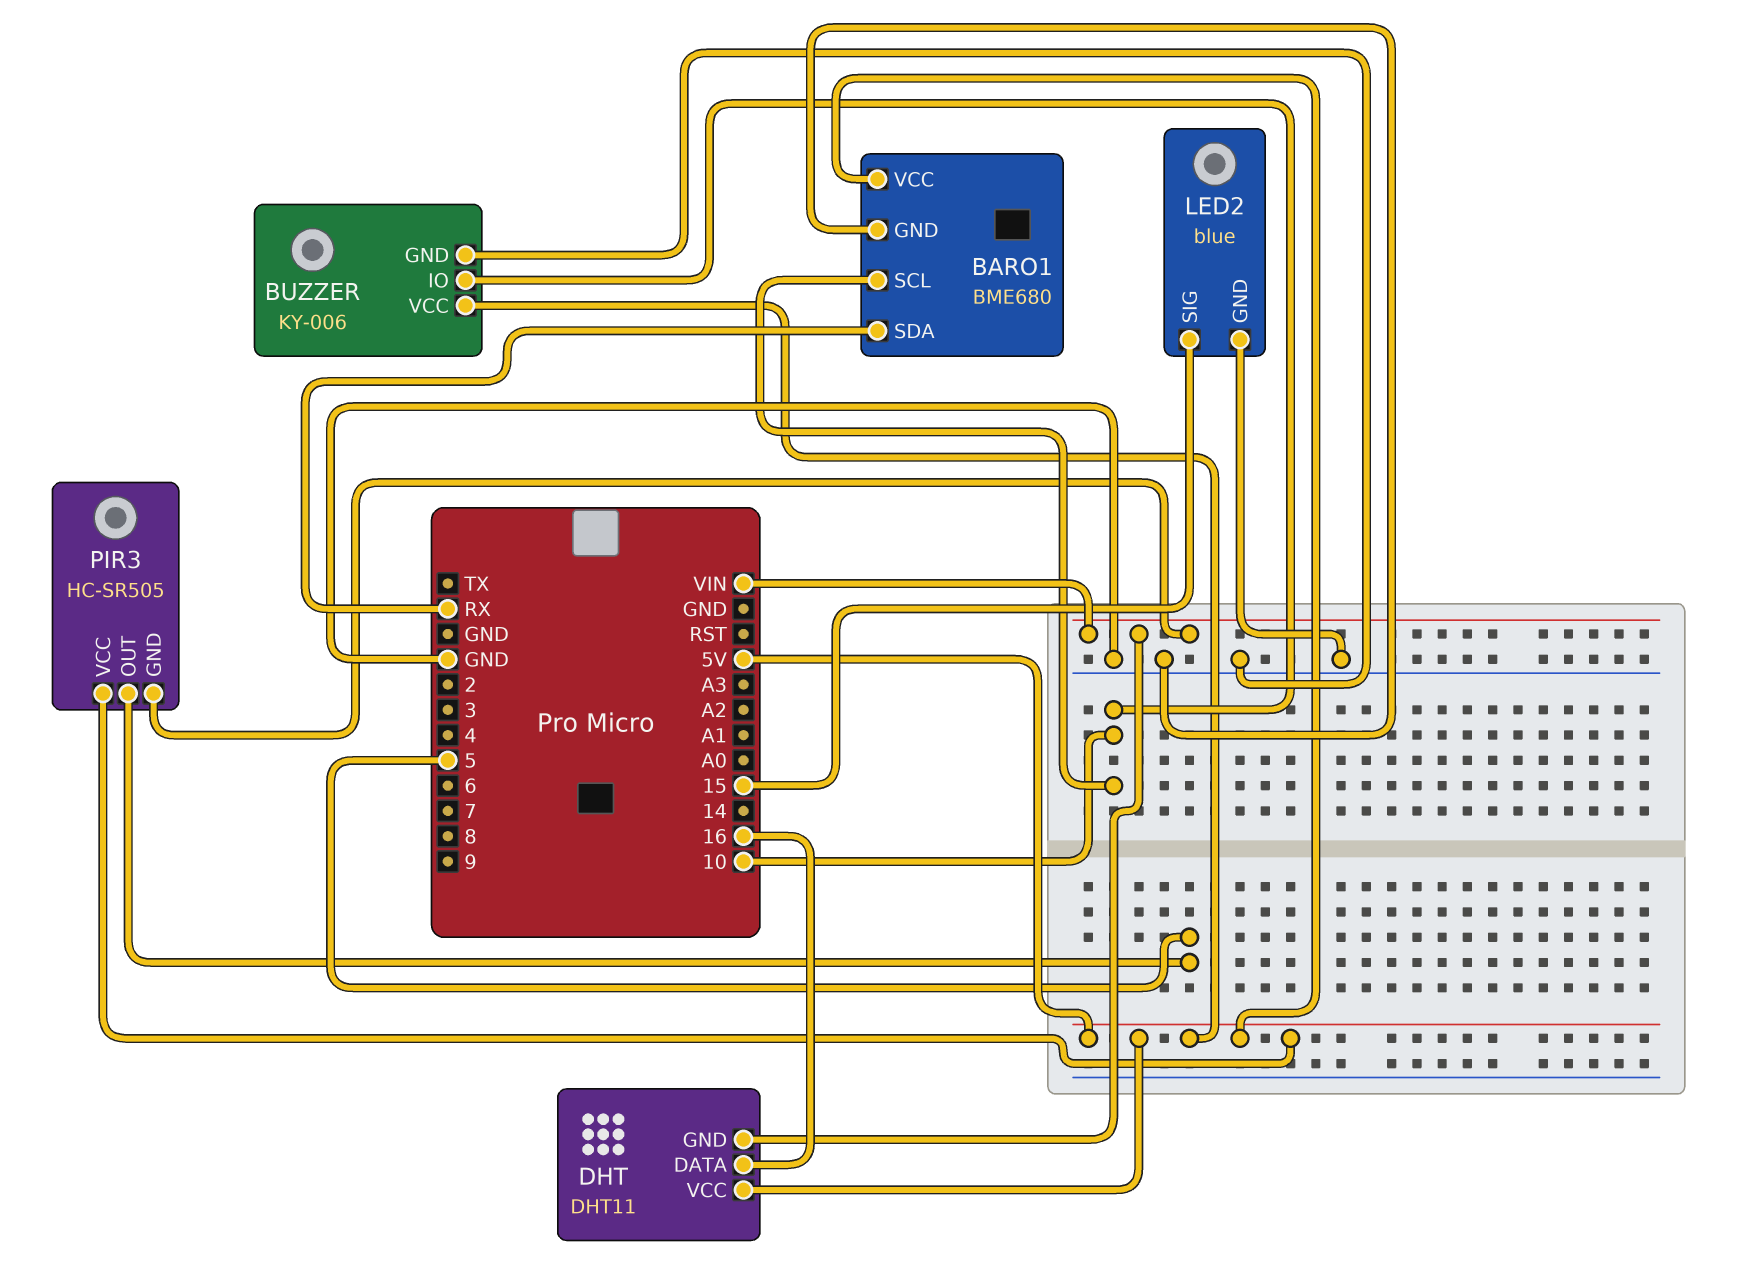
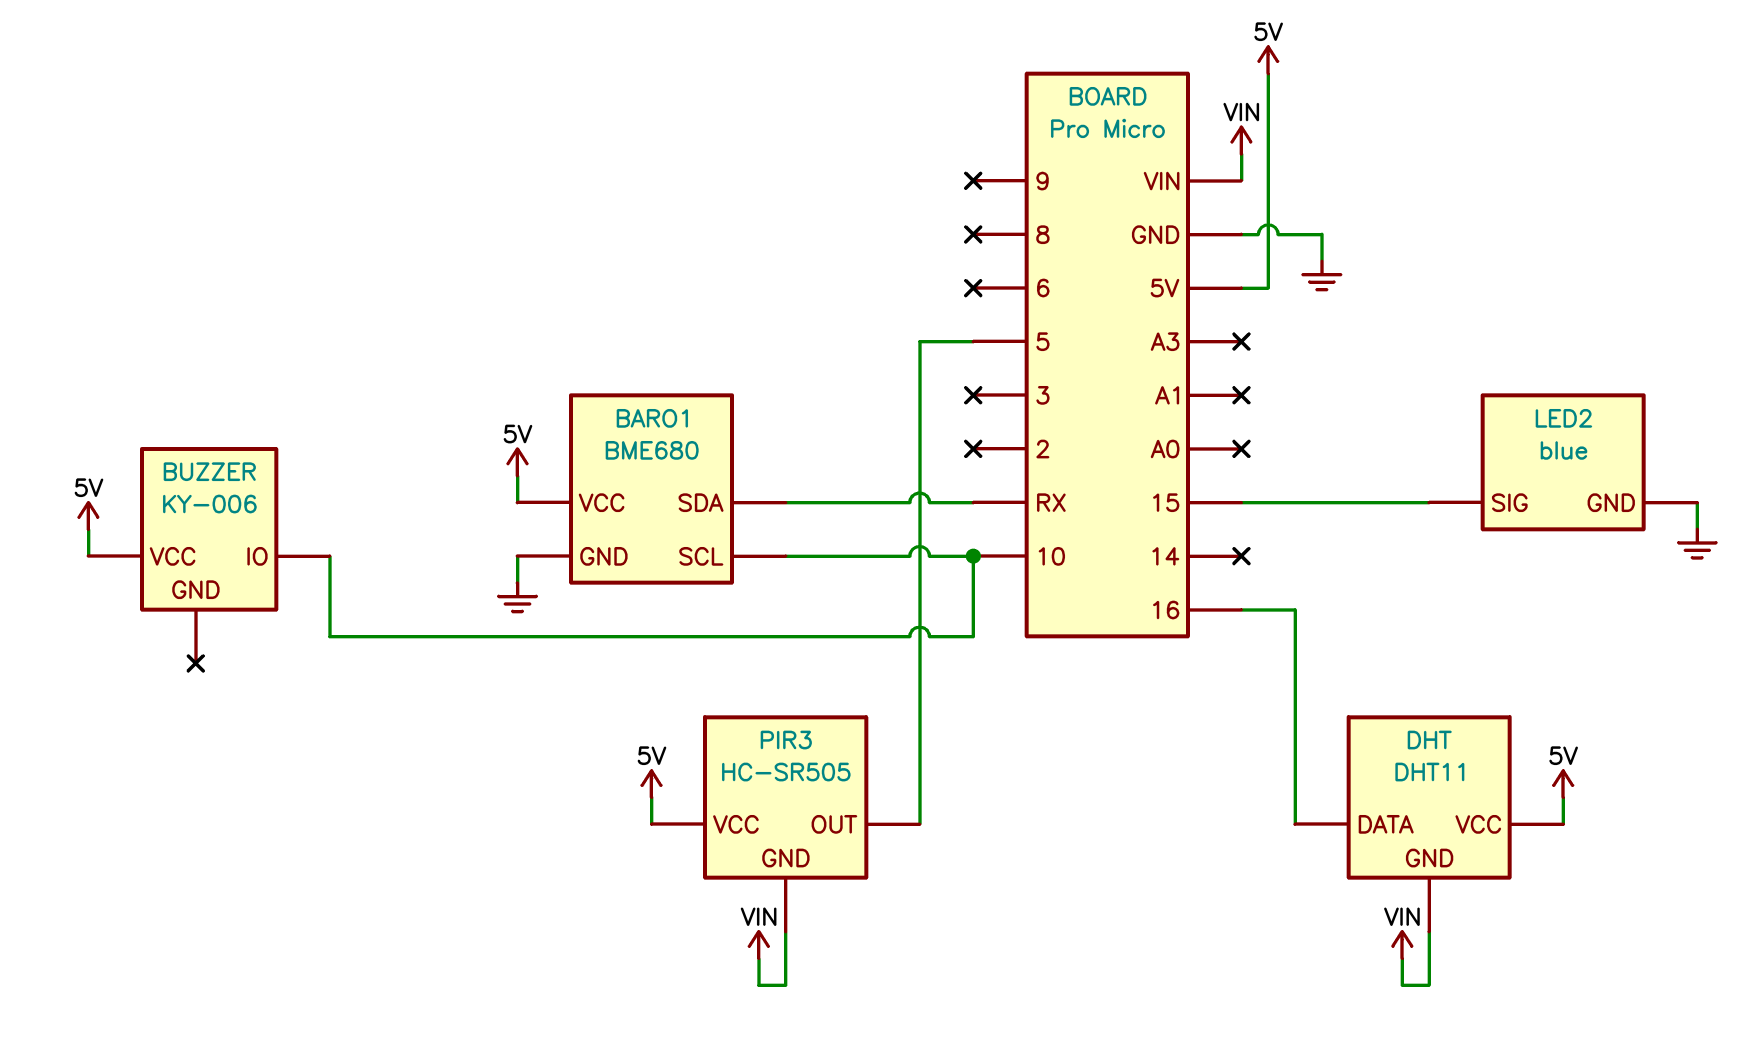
BUZZER pin GND: GND -> none

